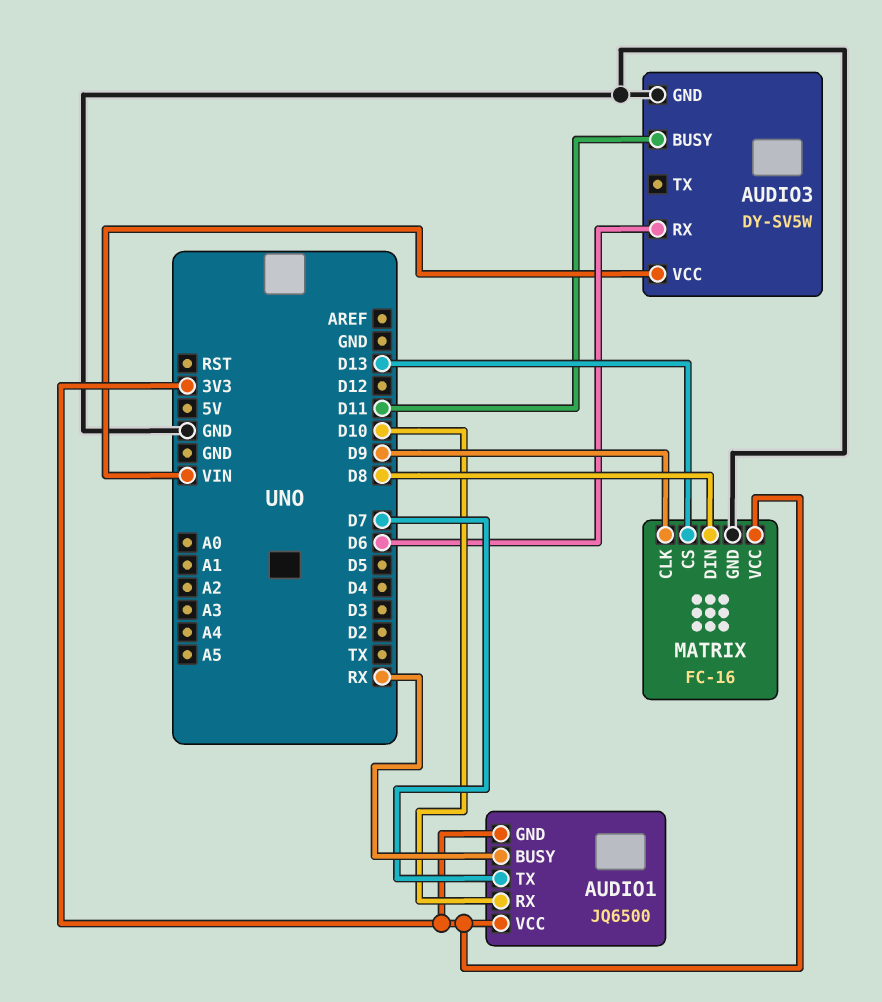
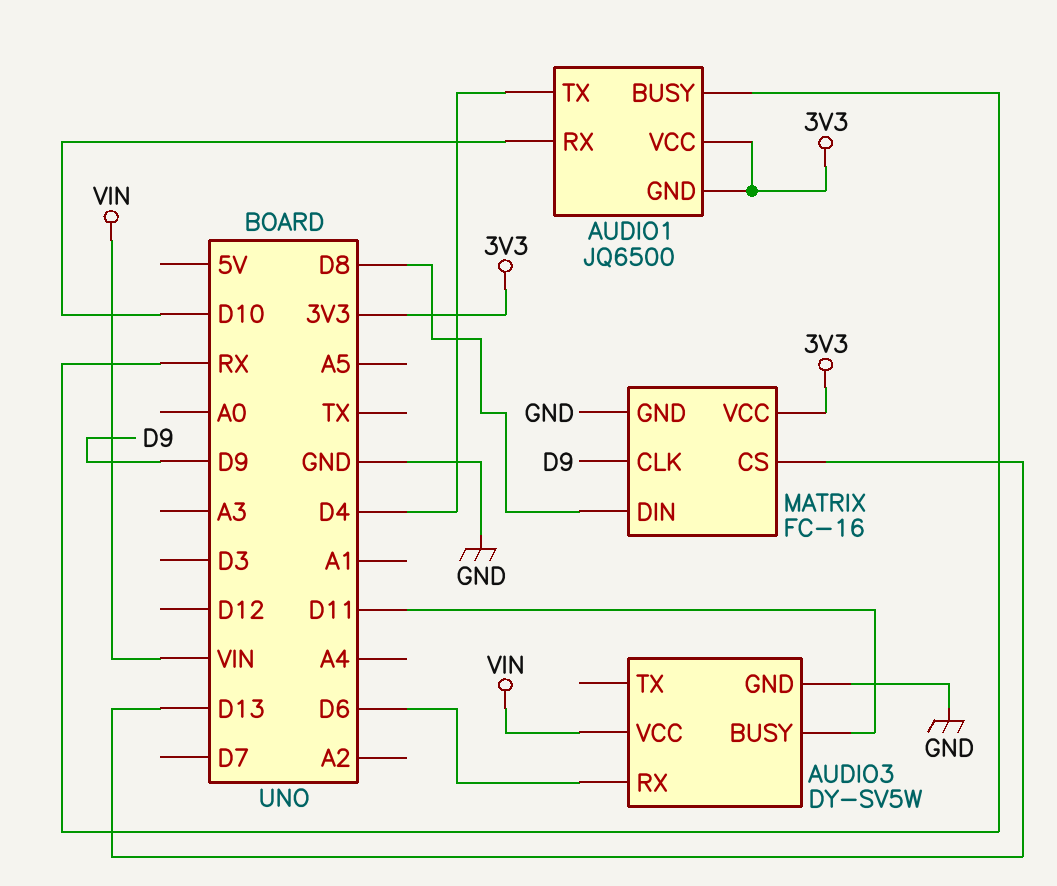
AUDIO1 pin TX: D7 -> D4

